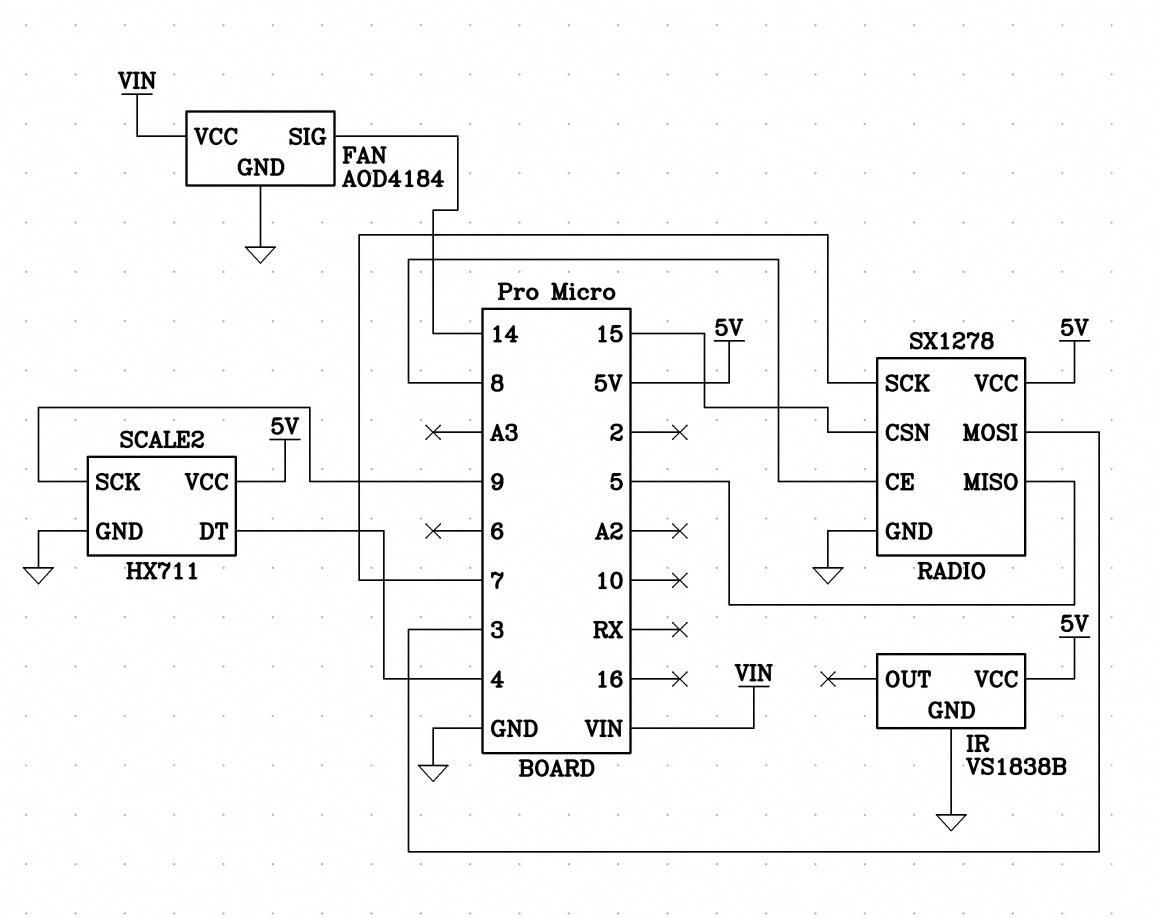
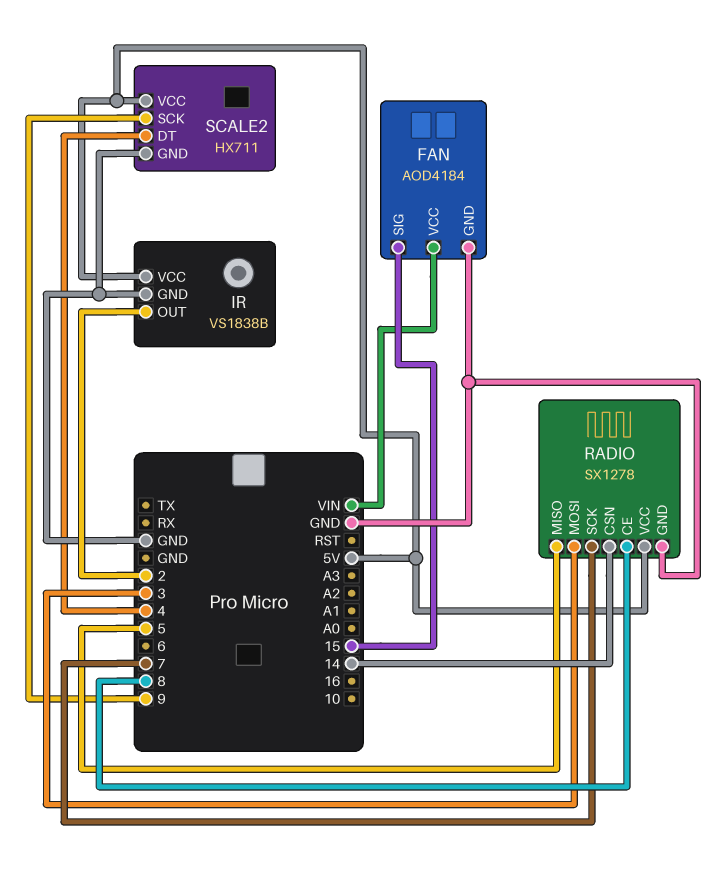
FAN pin SIG: 14 -> 15
IR pin OUT: none -> 2
RADIO pin CSN: 15 -> 14

